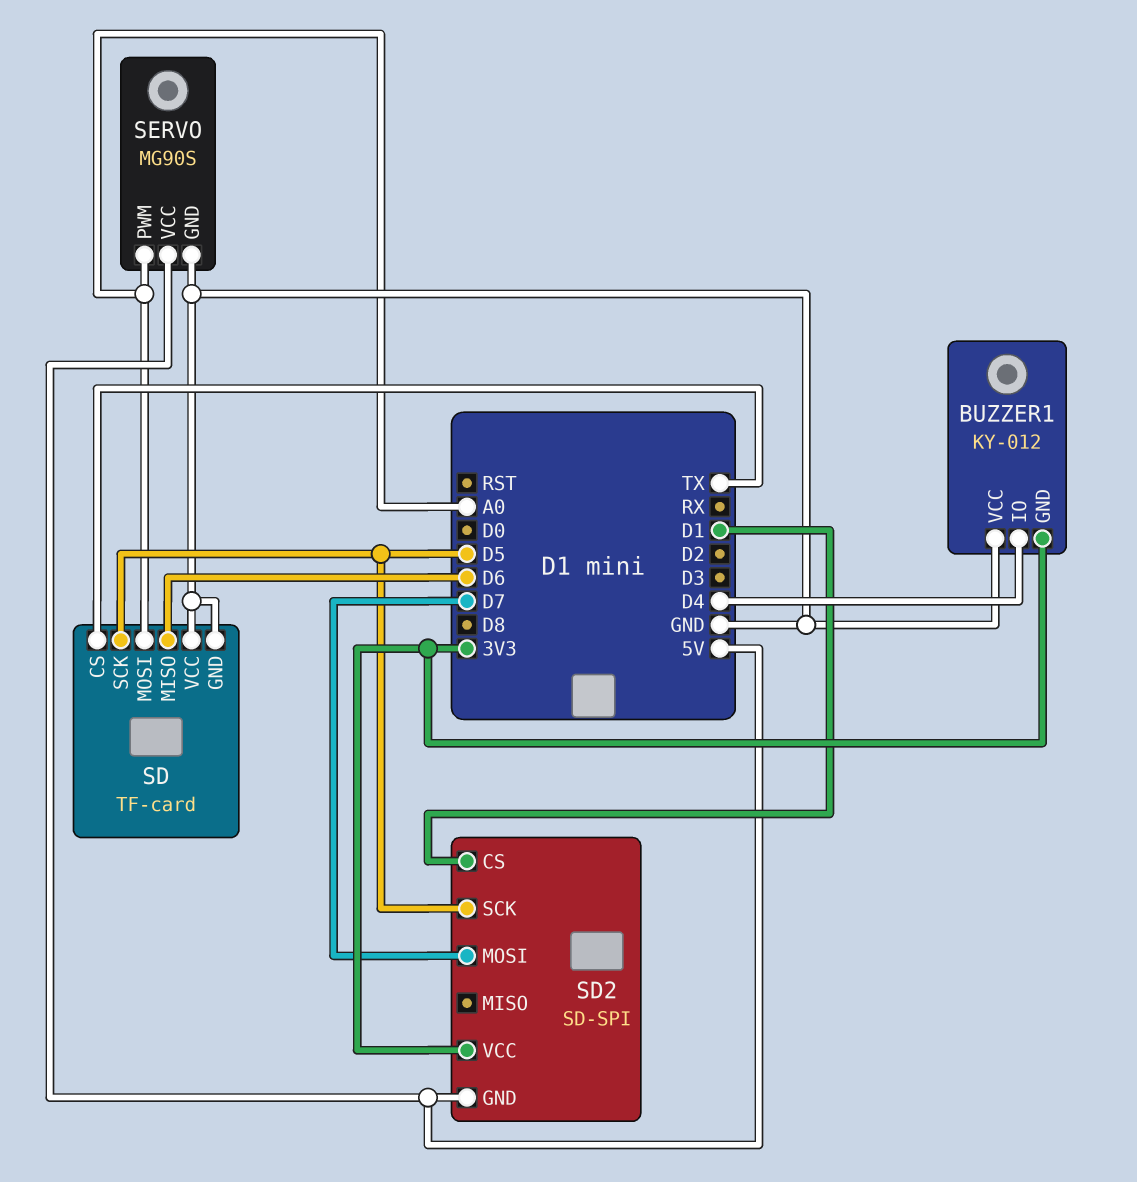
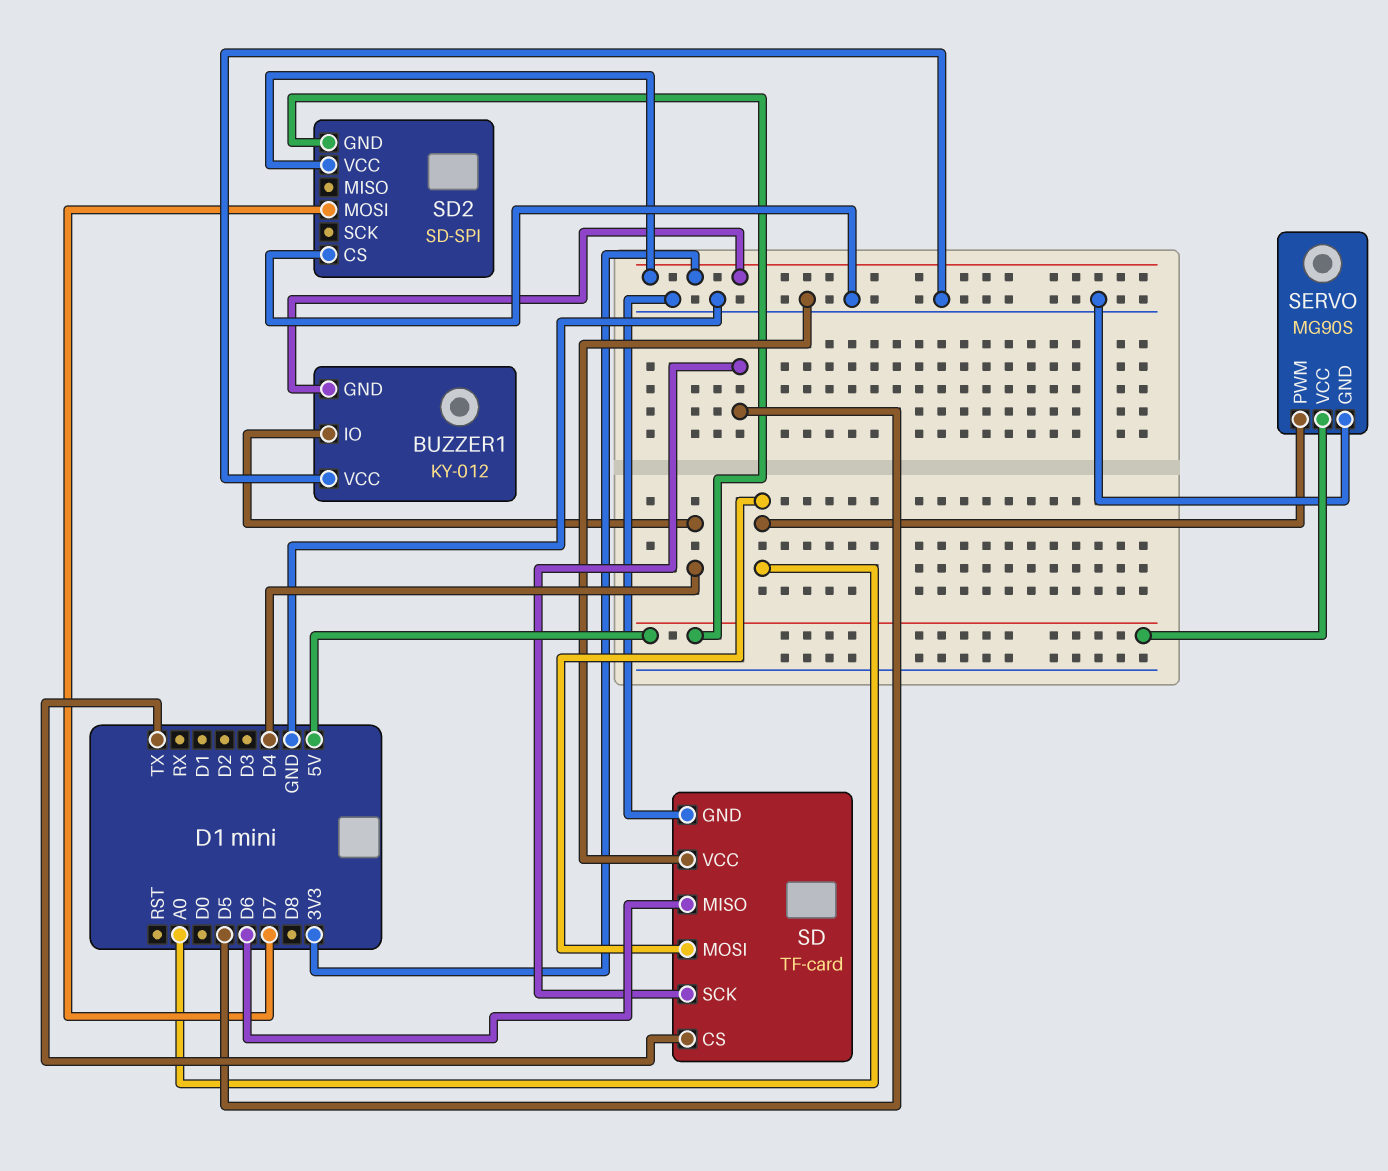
SD2 pin CS: D1 -> GND
SD2 pin SCK: D5 -> none

